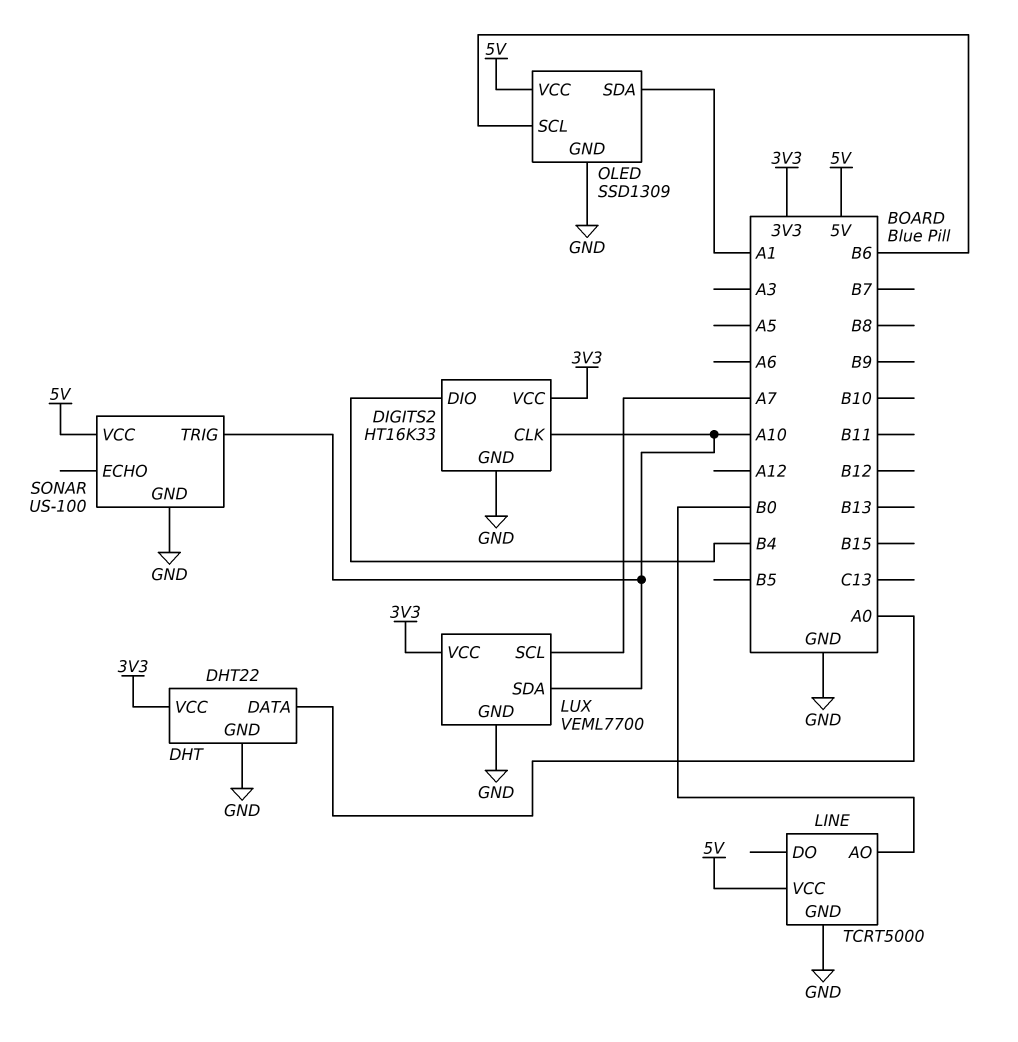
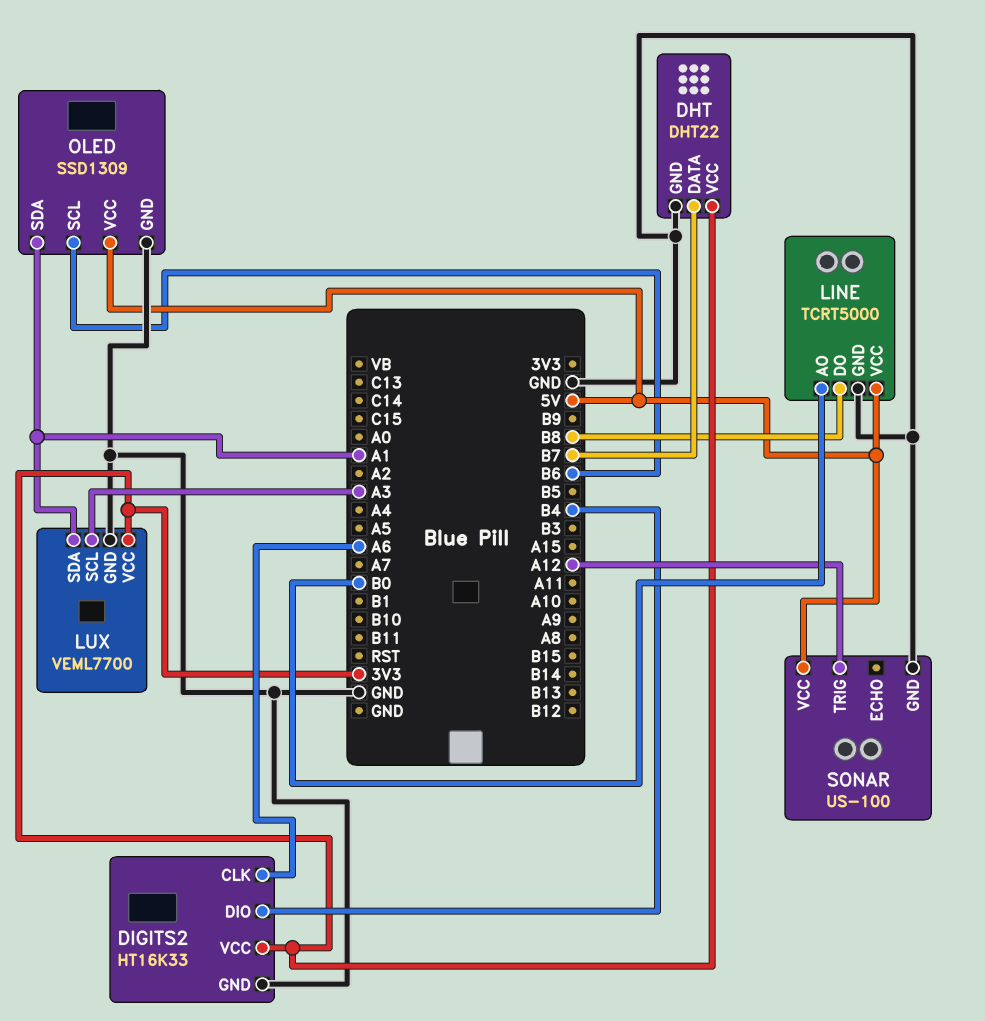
DHT pin DATA: A0 -> B7
DIGITS2 pin CLK: A10 -> A6
LINE pin DO: none -> B8
LUX pin SCL: A7 -> A3
LUX pin SDA: A10 -> A1
SONAR pin TRIG: A10 -> A12

